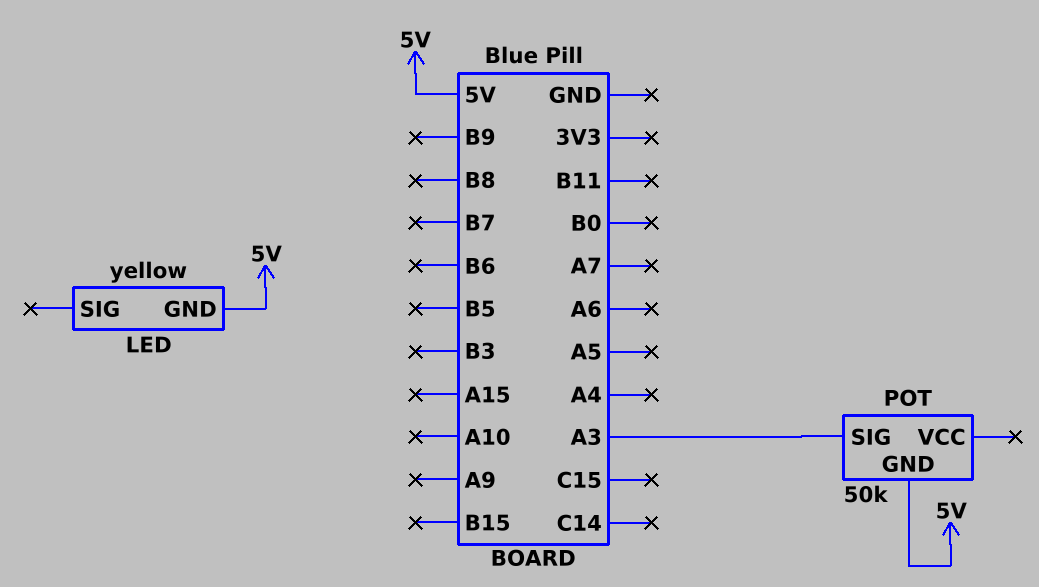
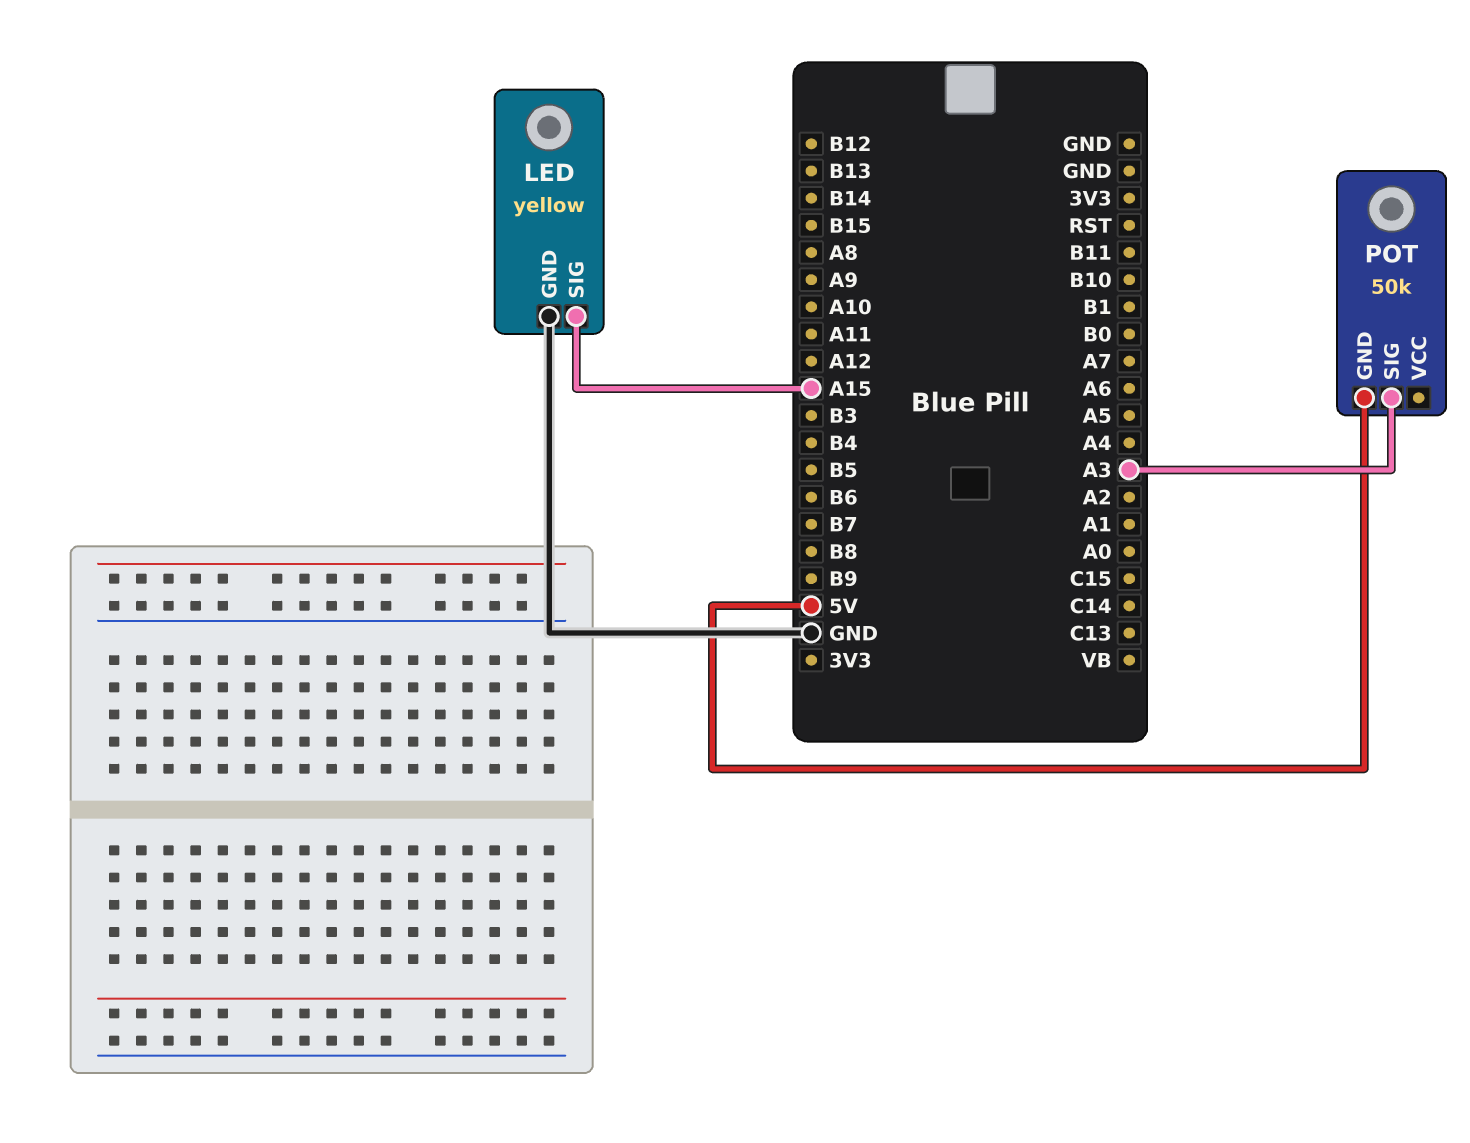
LED pin GND: 5V -> GND
LED pin SIG: none -> A15

